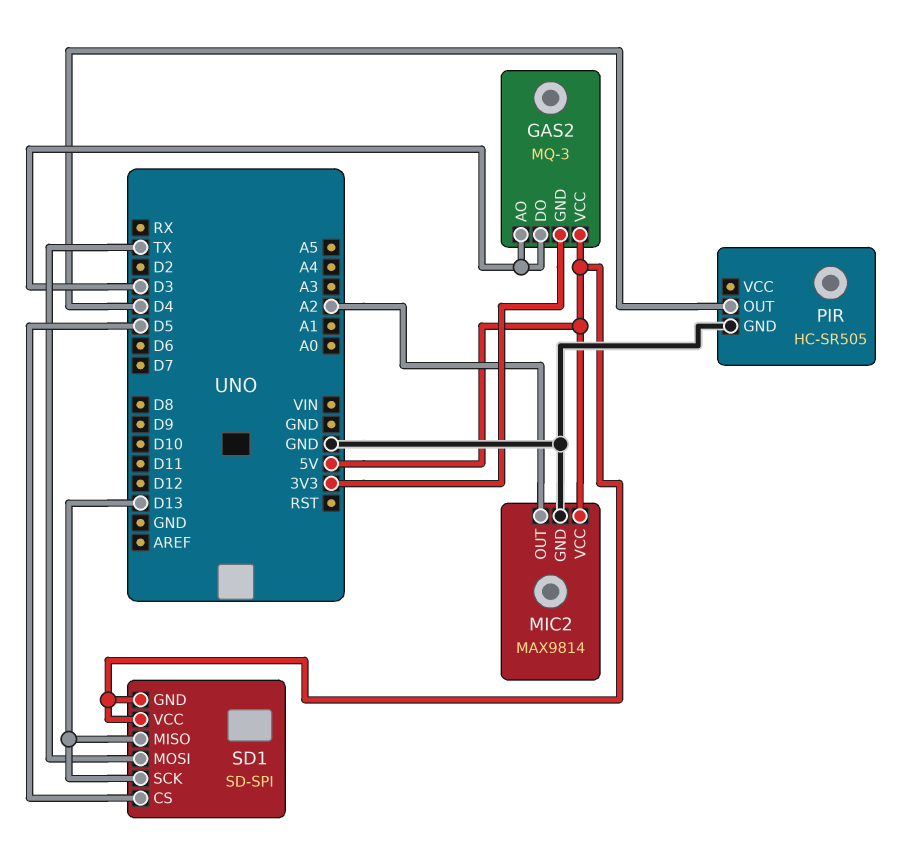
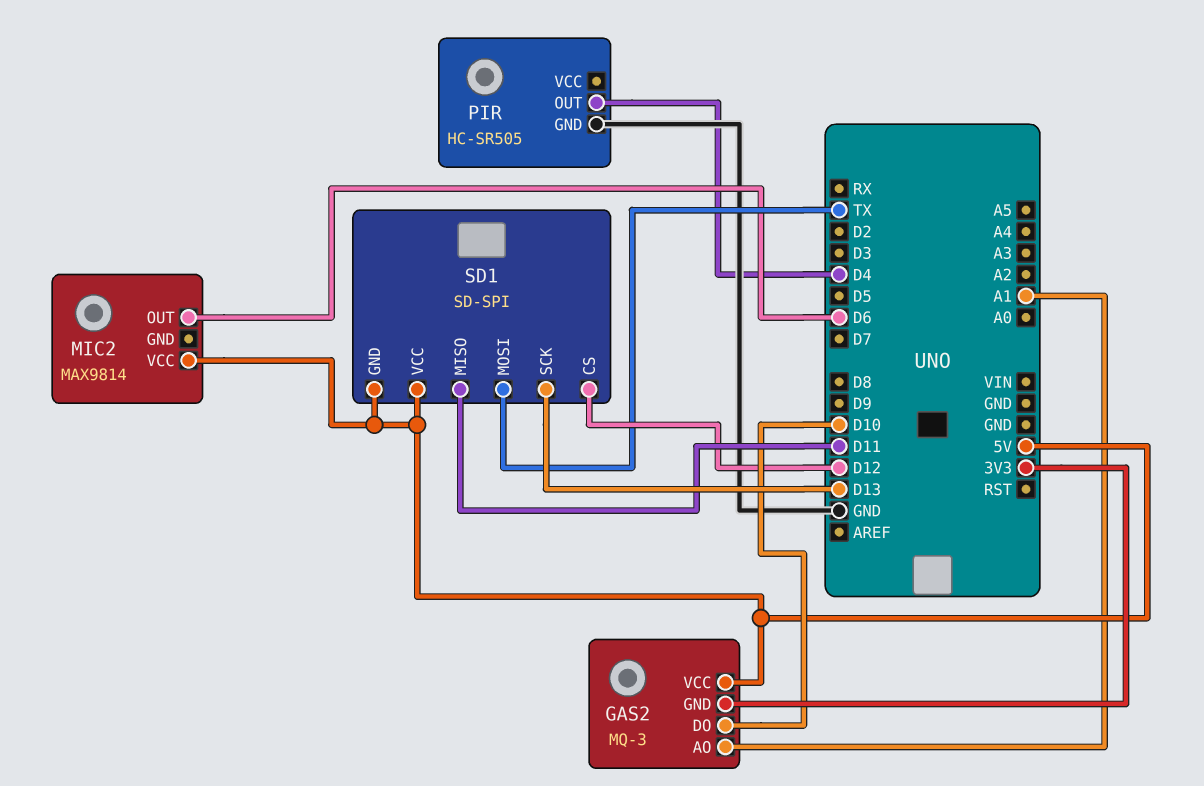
GAS2 pin AO: D3 -> A1
GAS2 pin DO: D3 -> D10
MIC2 pin GND: GND -> none
MIC2 pin OUT: A2 -> D6
SD1 pin CS: D5 -> D12
SD1 pin MISO: D13 -> D11

